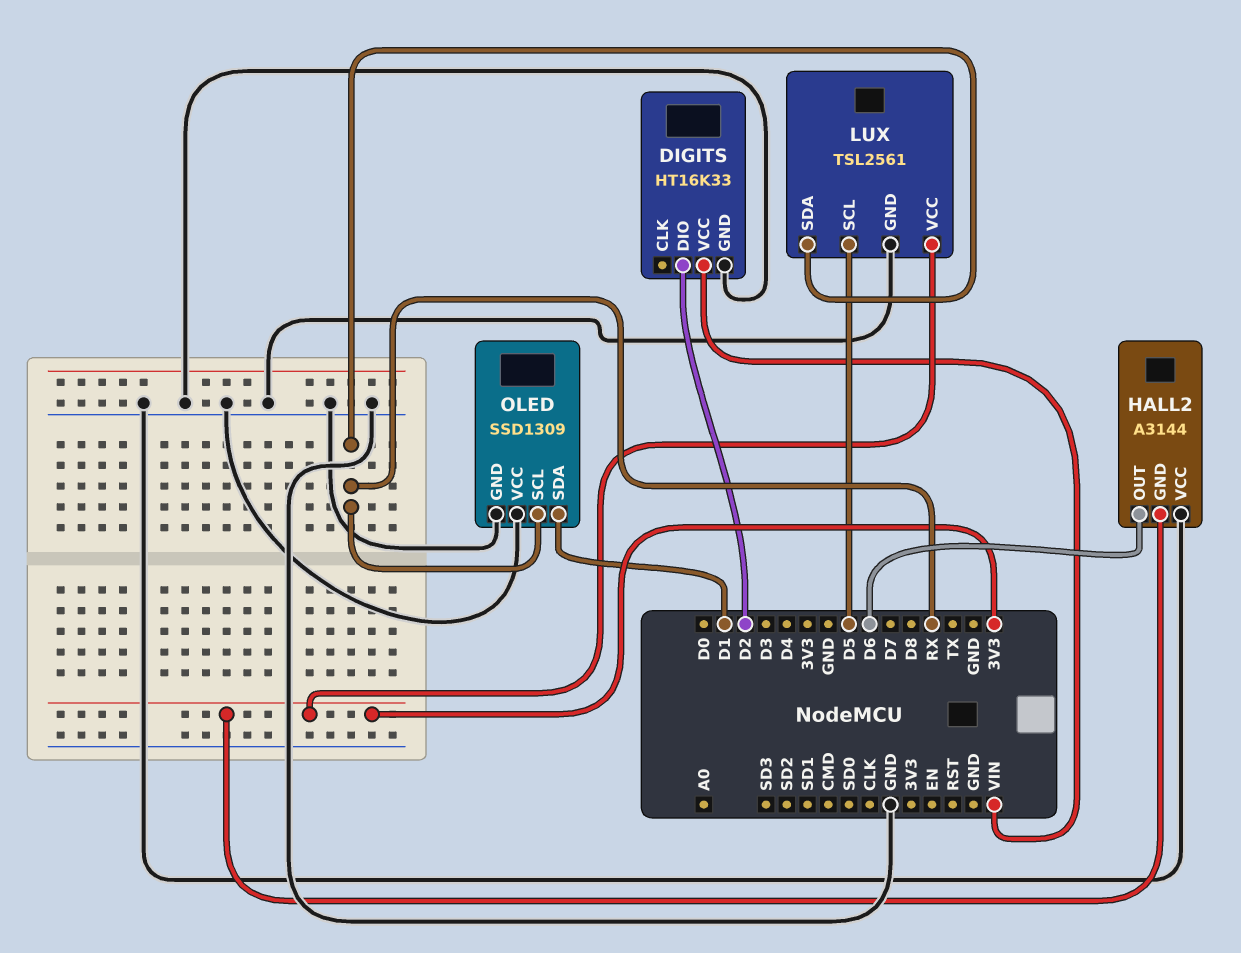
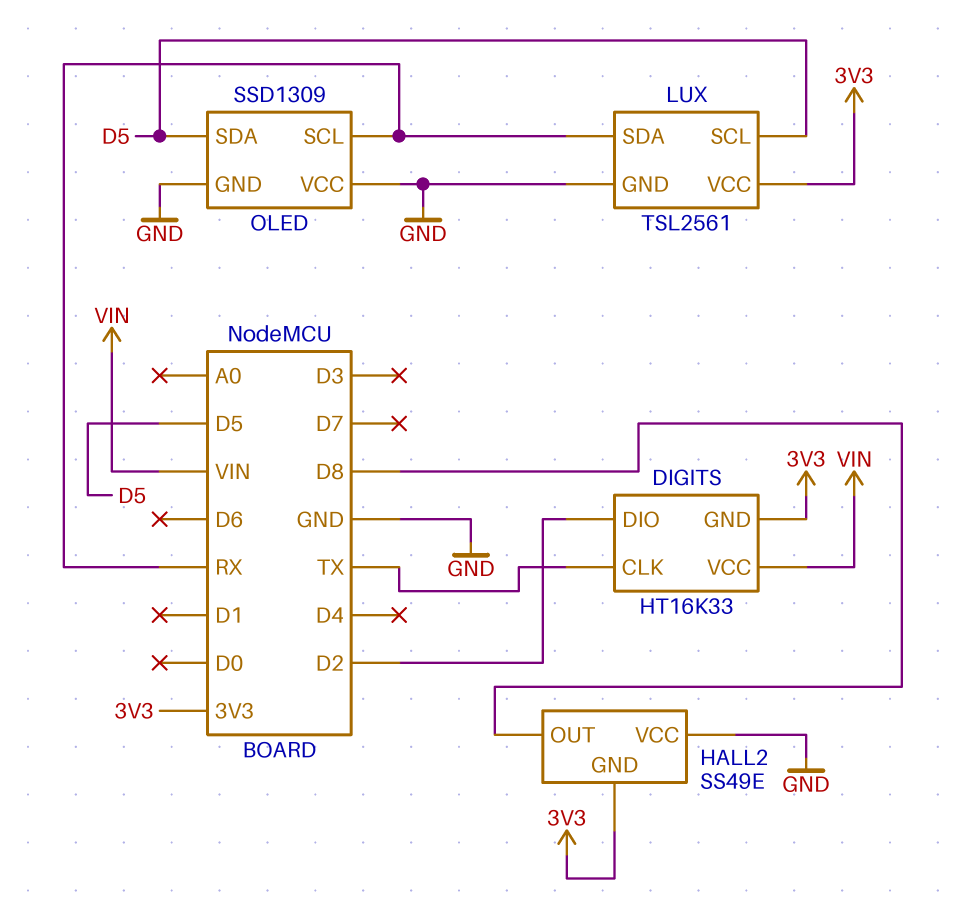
DIGITS pin CLK: none -> TX
DIGITS pin GND: GND -> 3V3
HALL2: A3144 -> SS49E
HALL2 pin OUT: D6 -> D8
OLED pin SDA: D1 -> D5

